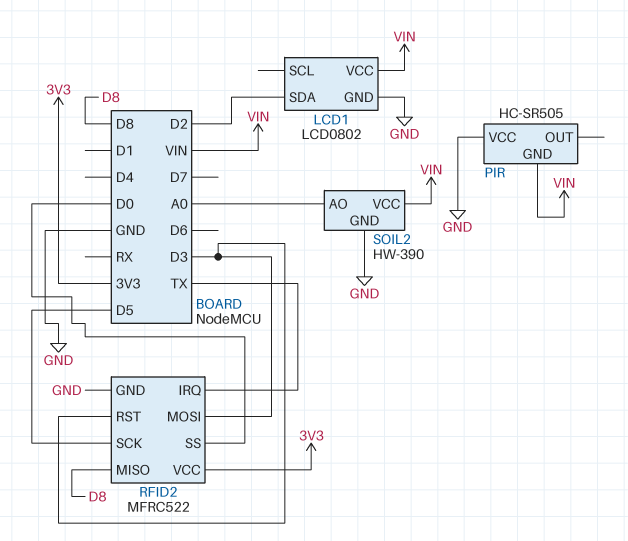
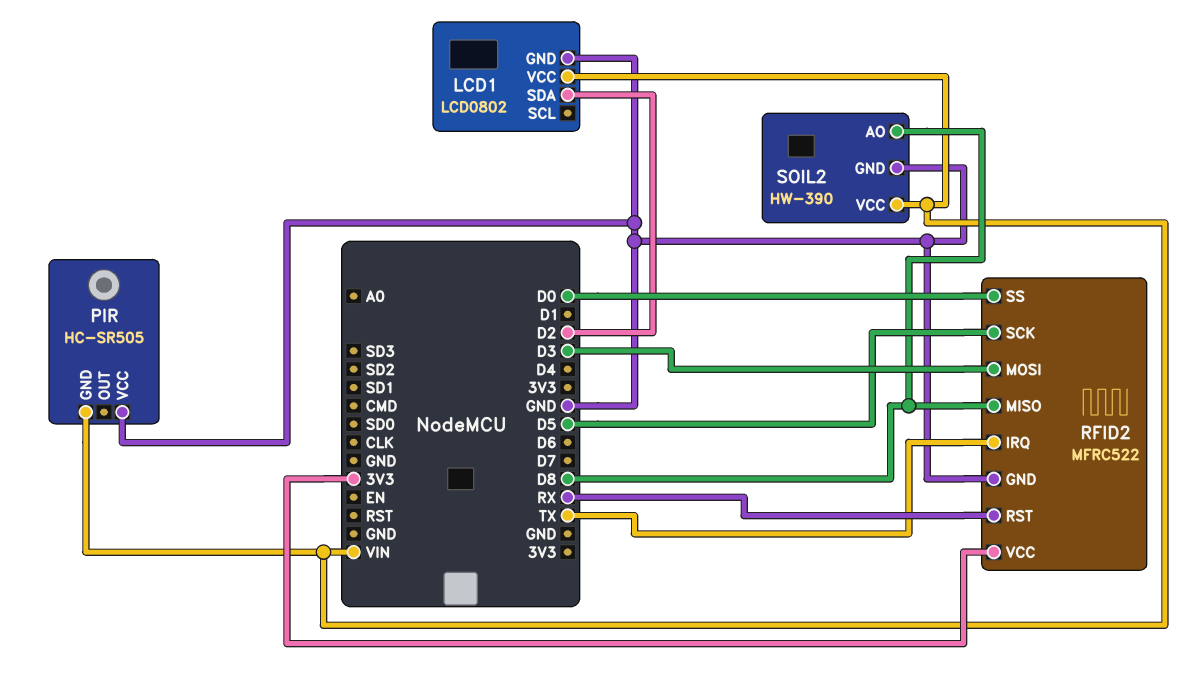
RFID2 pin RST: D3 -> RX
SOIL2 pin AO: A0 -> D8

